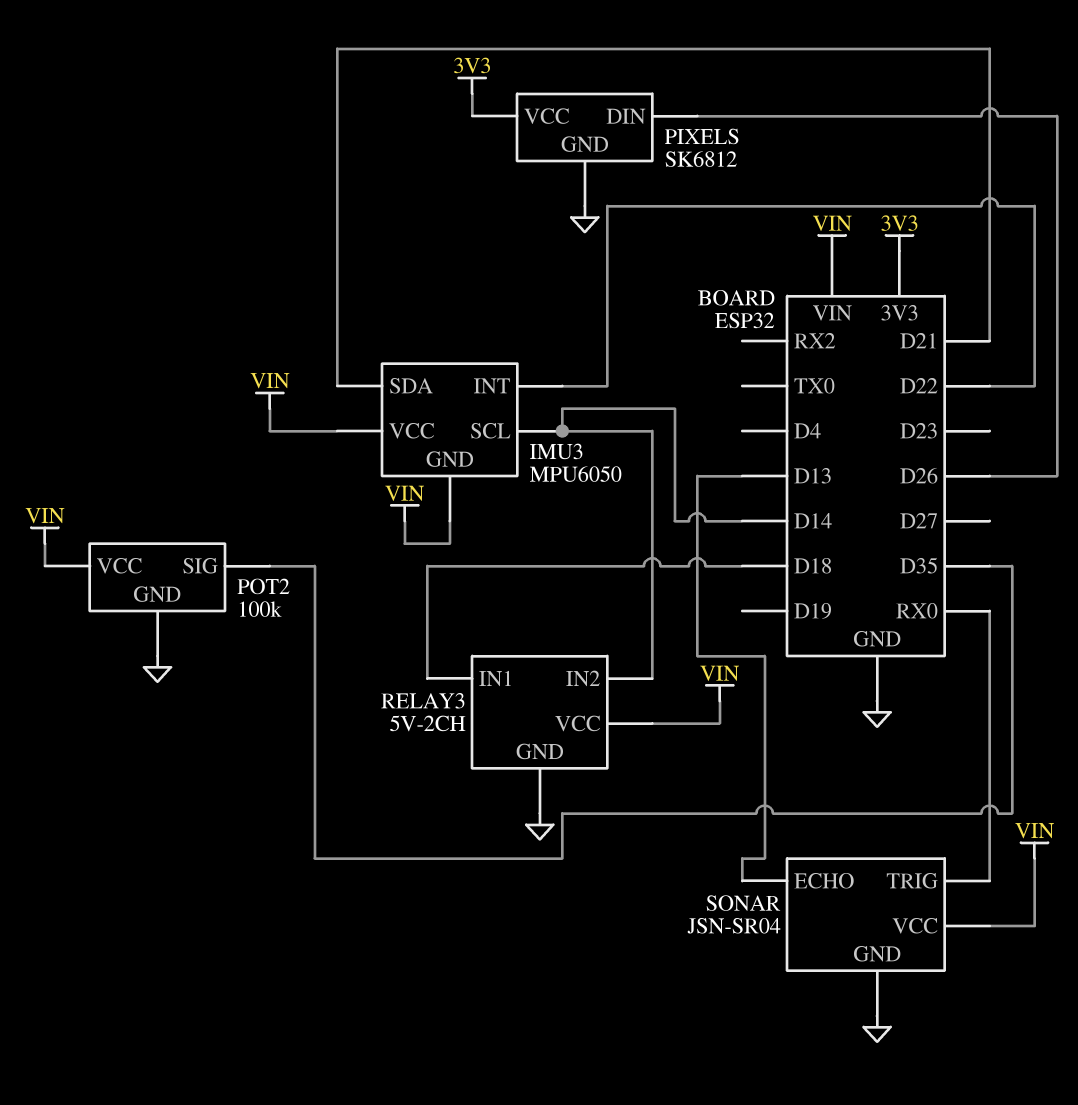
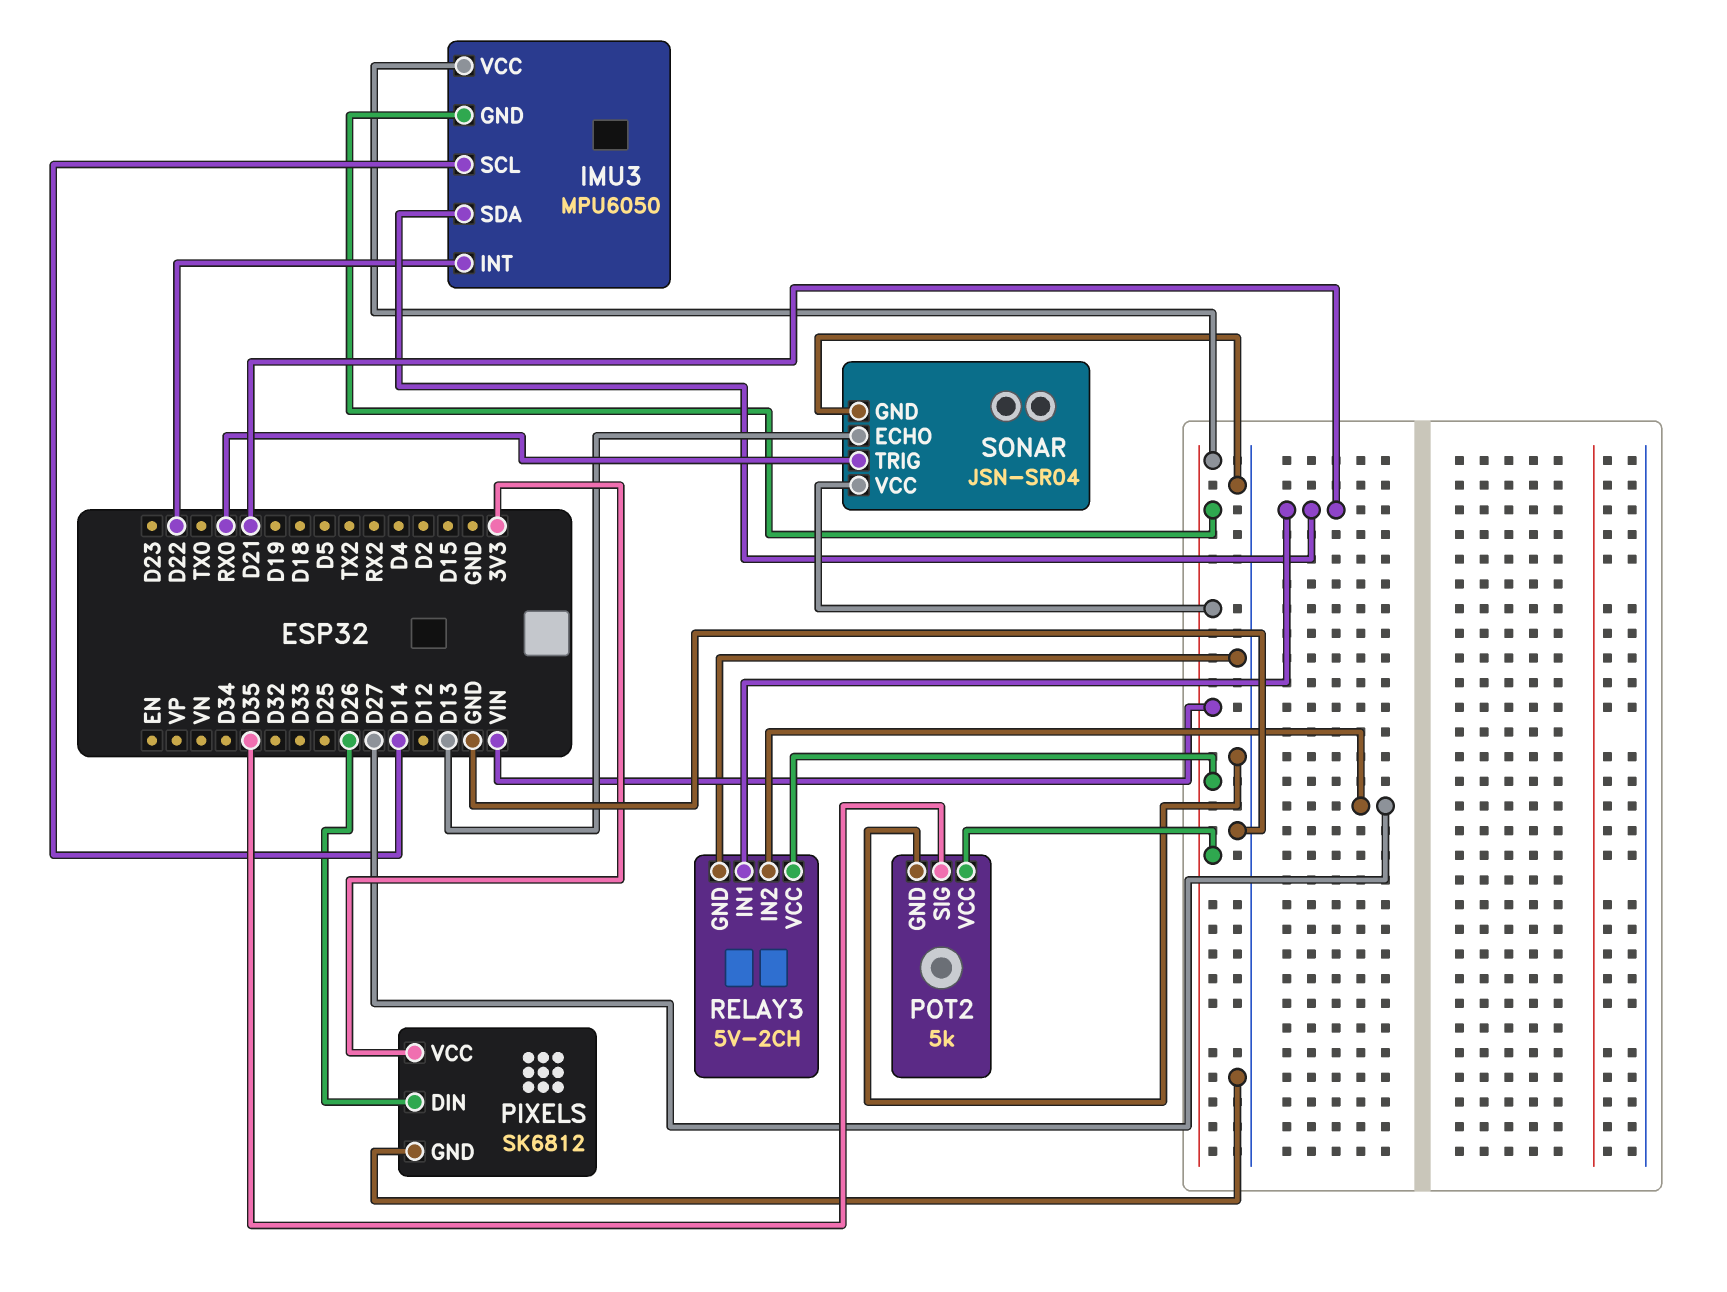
POT2: 100k -> 5k
RELAY3 pin IN1: D18 -> D21
RELAY3 pin IN2: D14 -> D27

